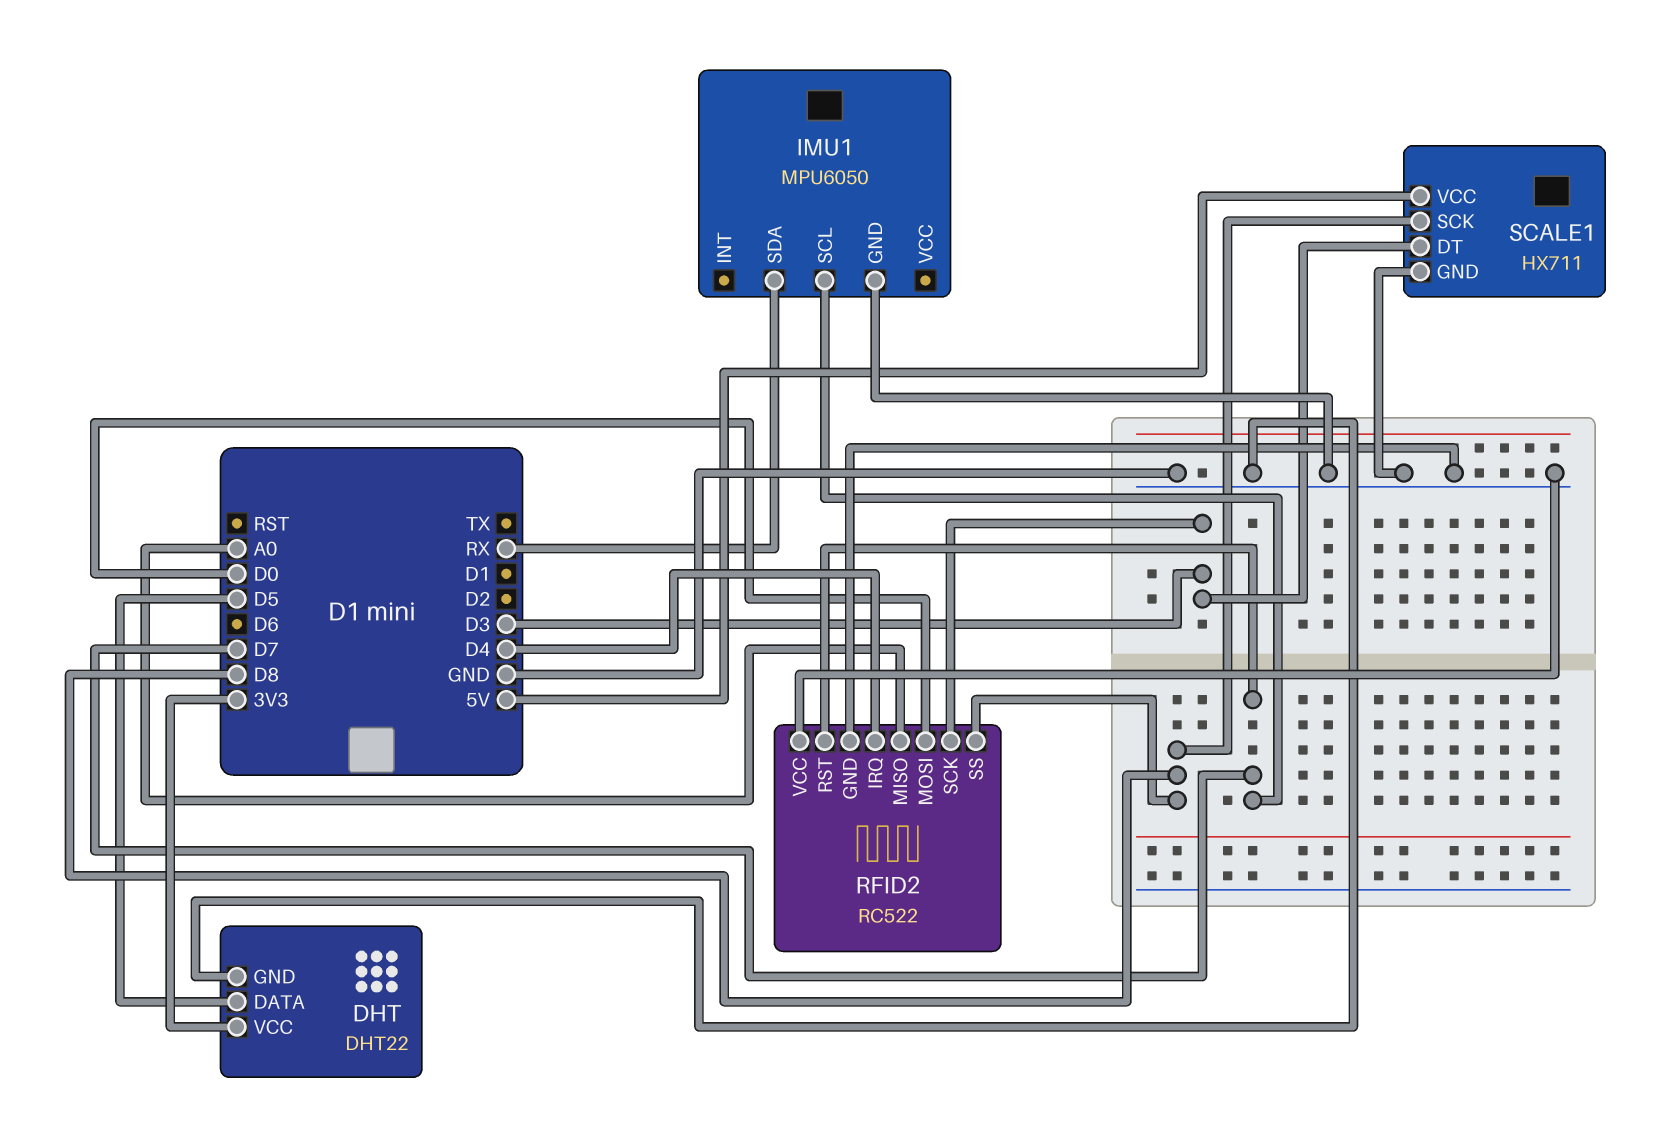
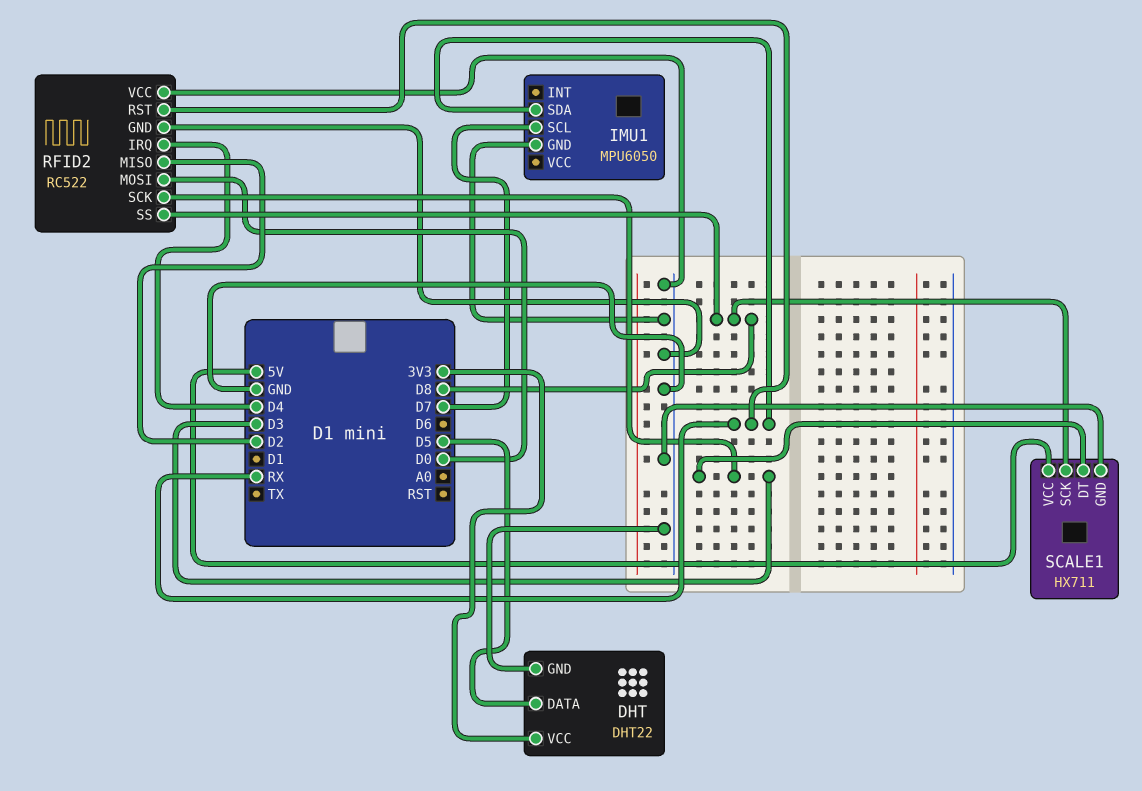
RFID2 pin MISO: A0 -> D2
RFID2 pin RST: D7 -> RX

